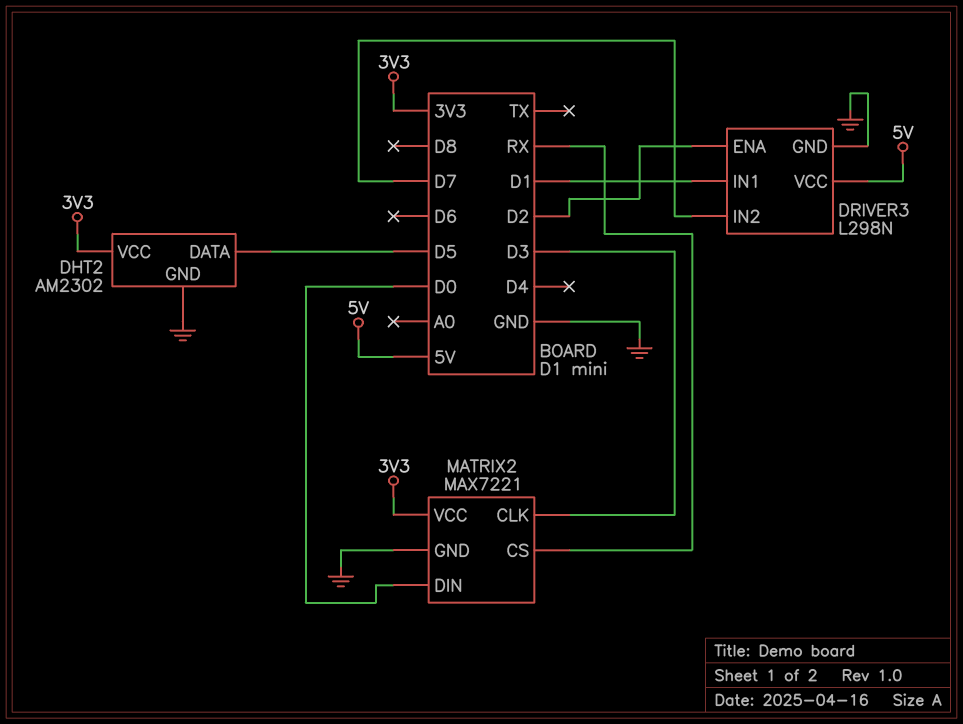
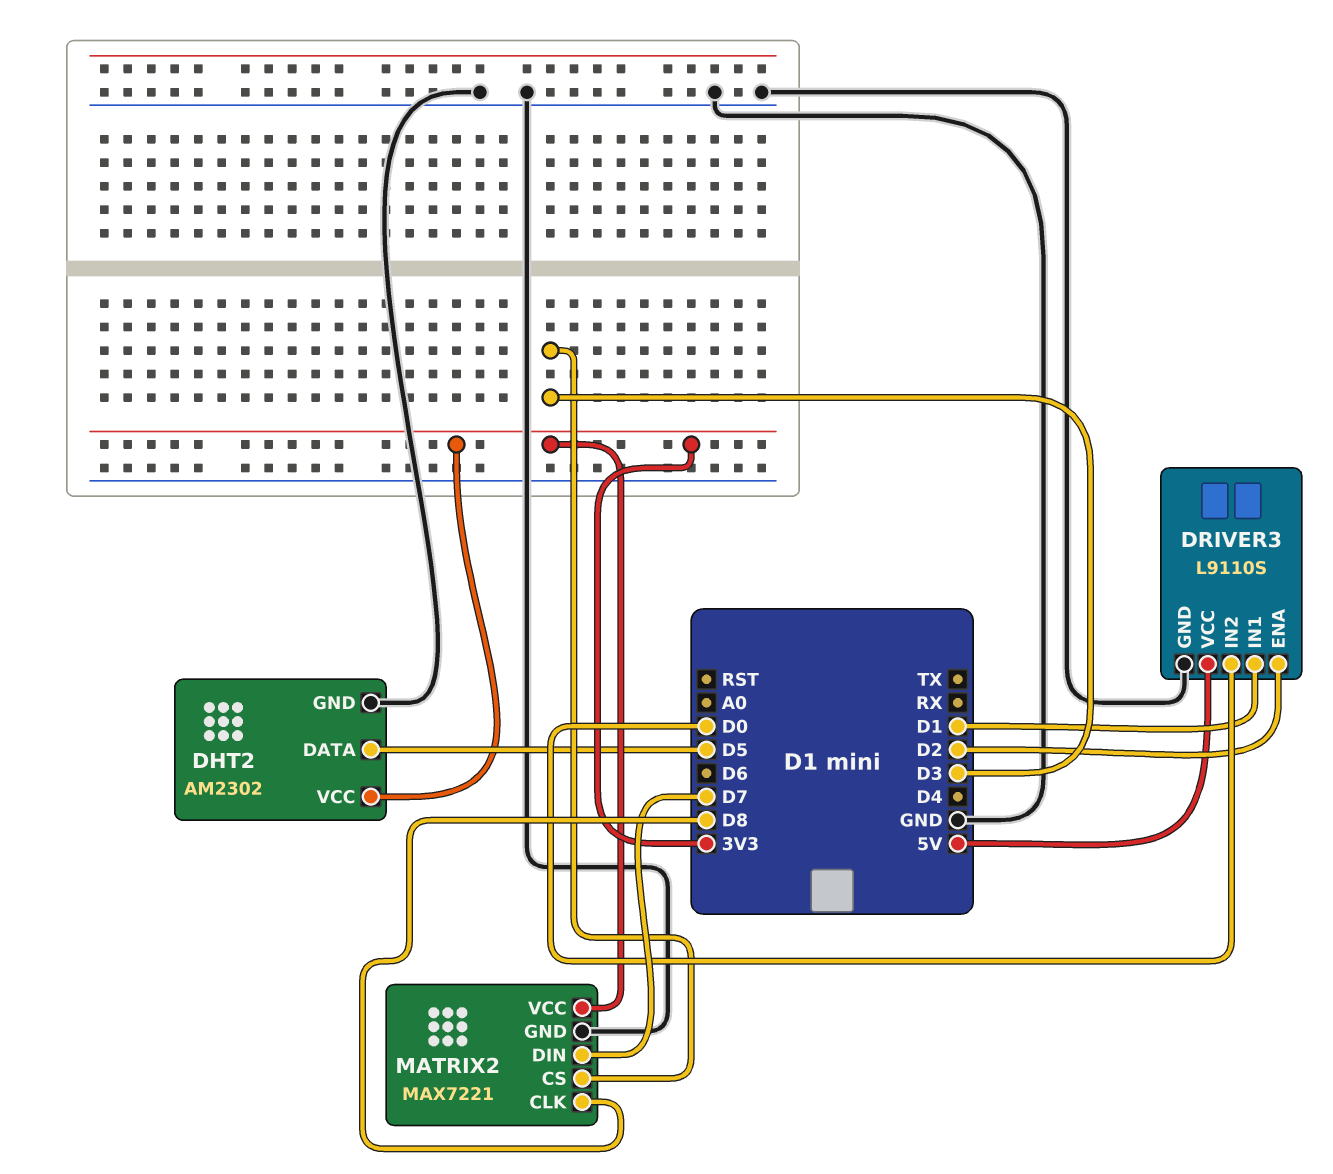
DRIVER3: L298N -> L9110S
DRIVER3 pin IN2: D7 -> D0
MATRIX2 pin CLK: D3 -> D8
MATRIX2 pin CS: RX -> D3
MATRIX2 pin DIN: D0 -> D7

